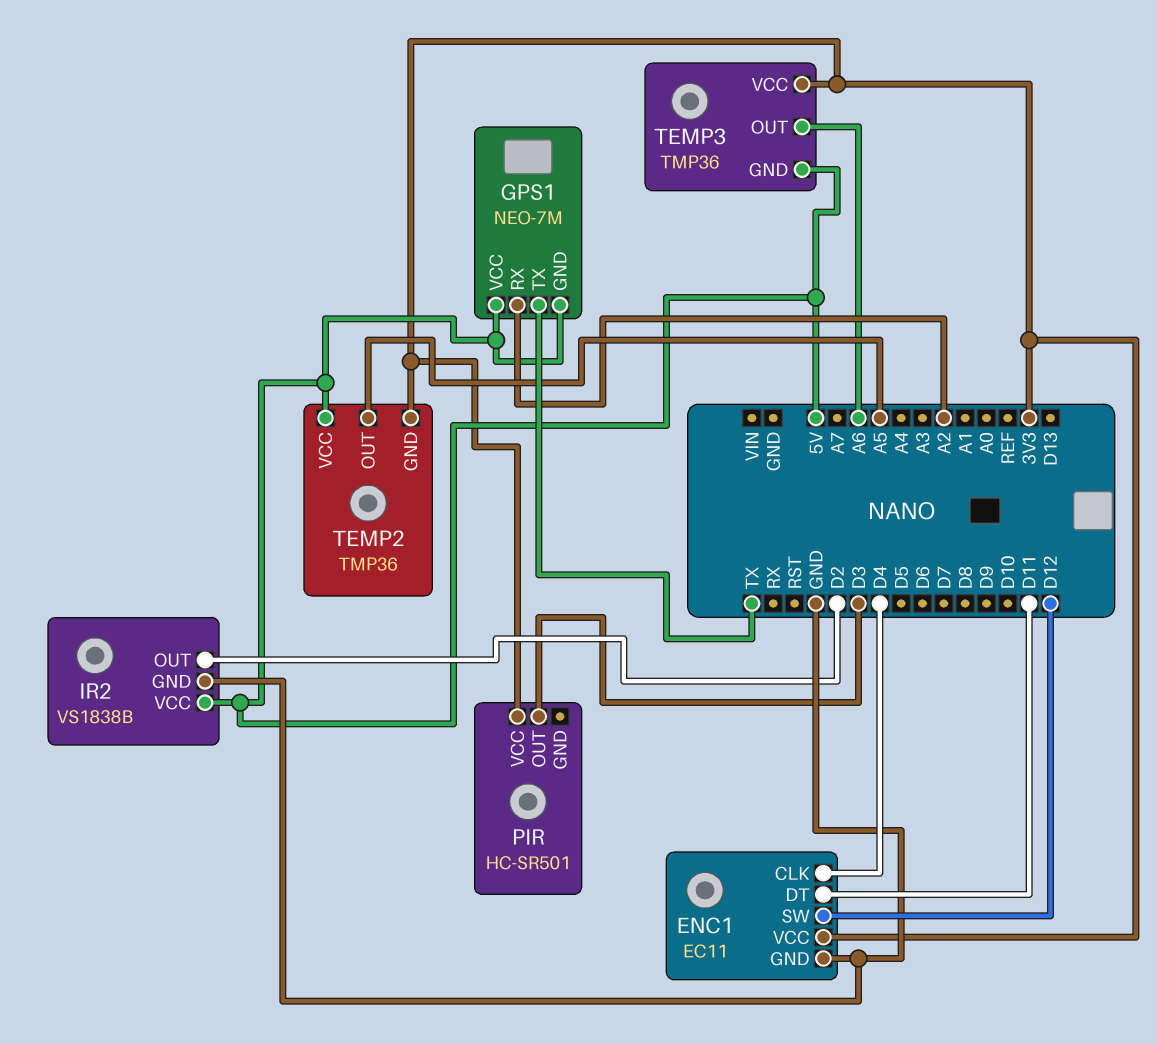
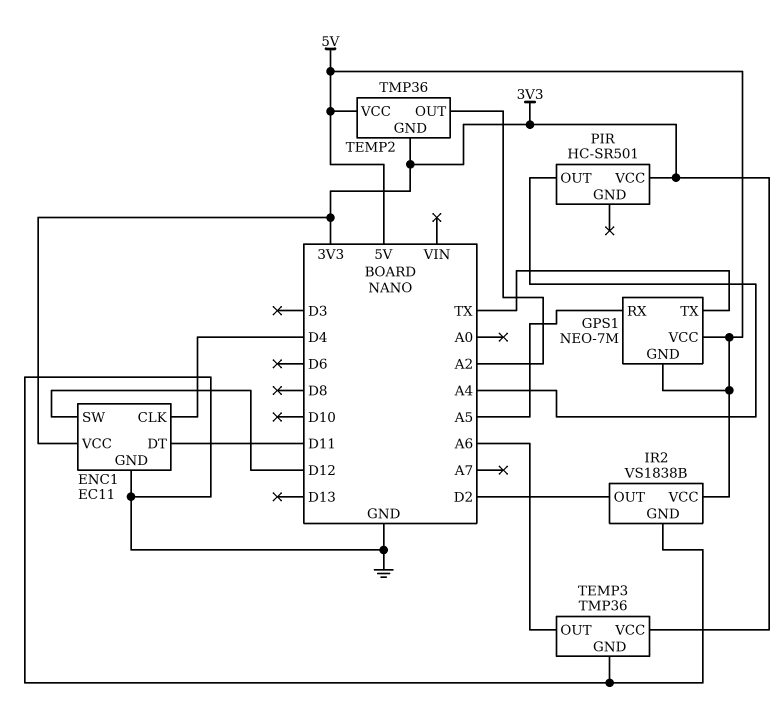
GPS1 pin RX: A2 -> A5
PIR pin OUT: D3 -> A4
TEMP2 pin OUT: A5 -> A2
TEMP3 pin GND: 5V -> GND

